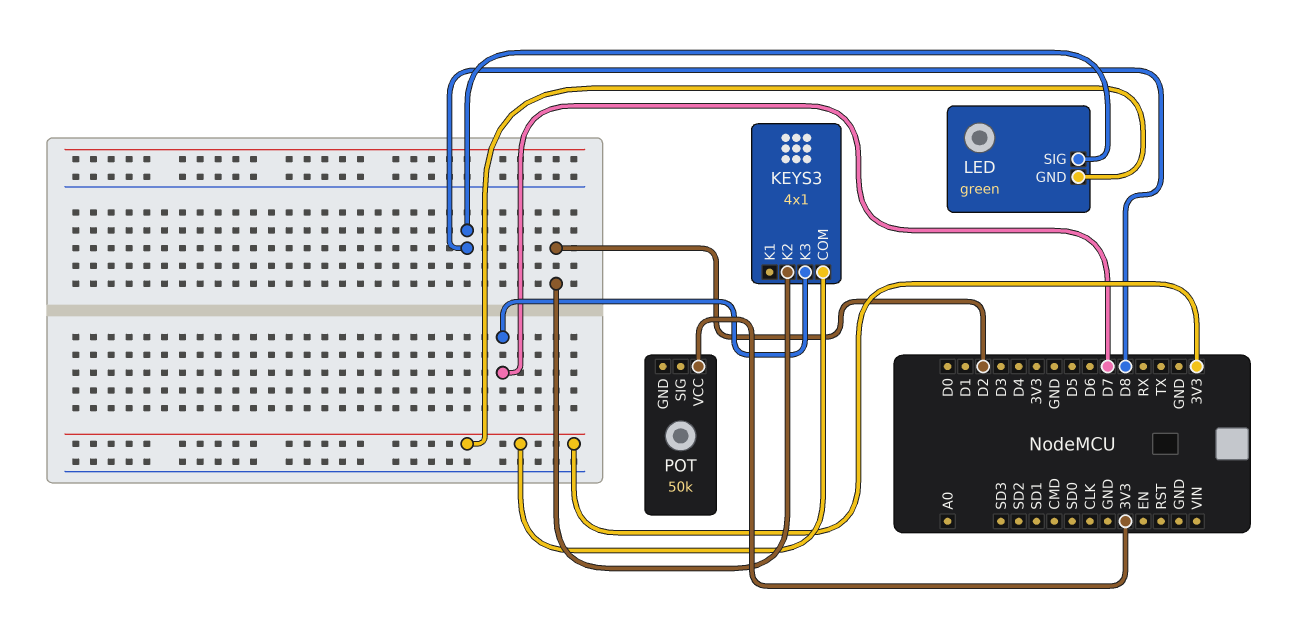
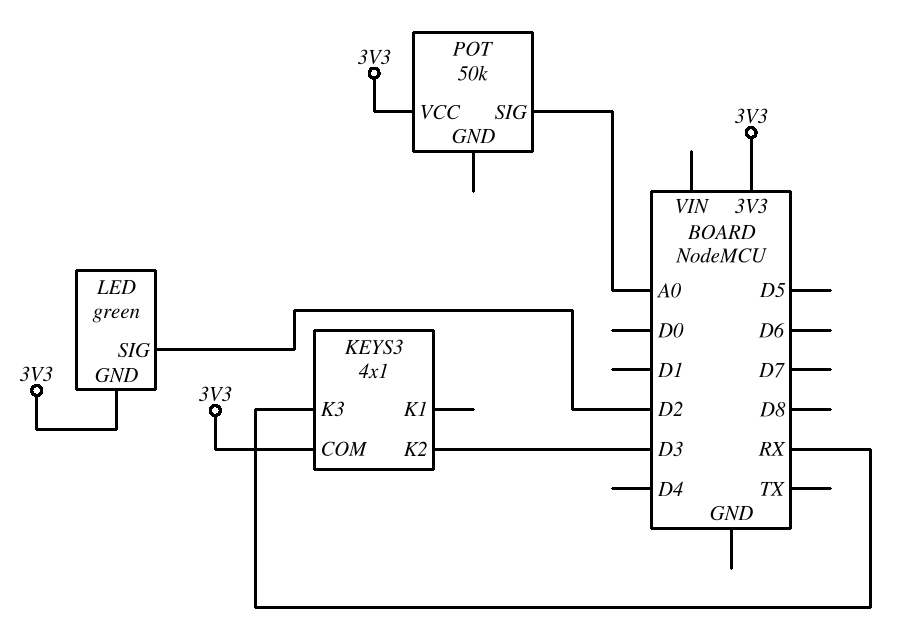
KEYS3 pin K2: D2 -> D3
KEYS3 pin K3: D7 -> RX
LED pin SIG: D8 -> D2
POT pin SIG: none -> A0

